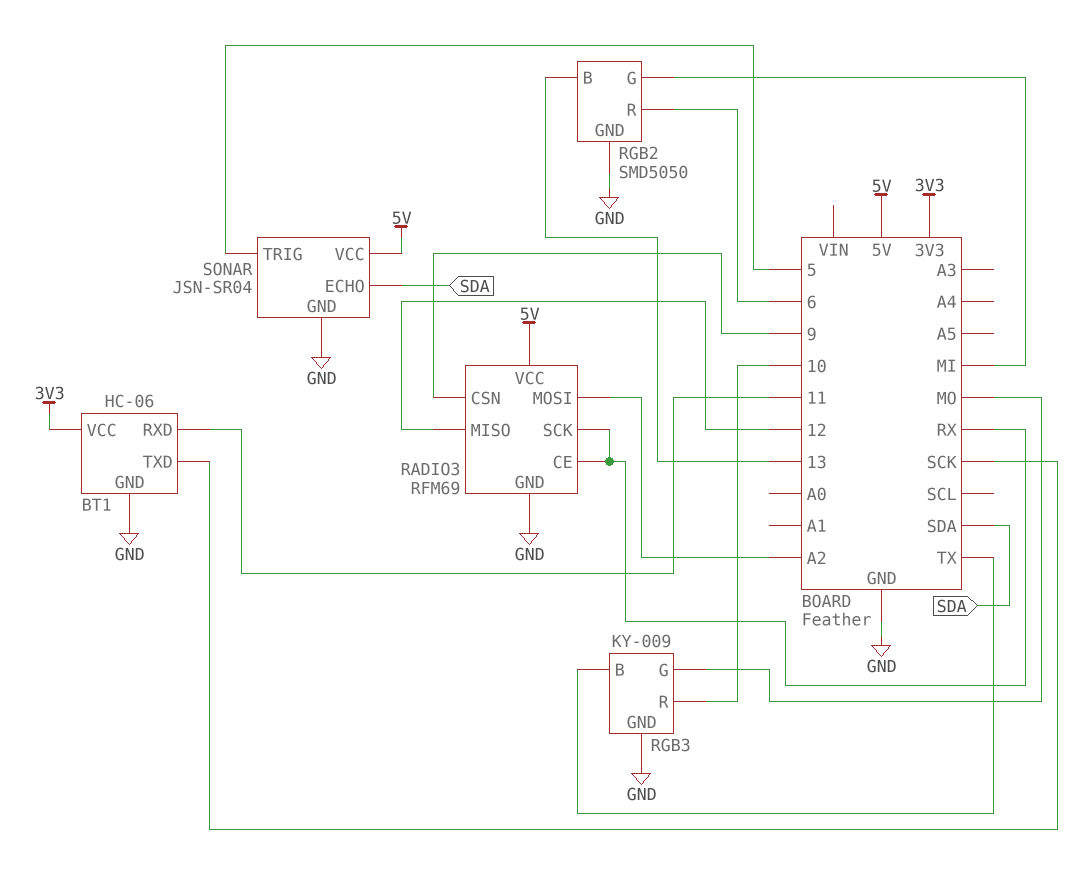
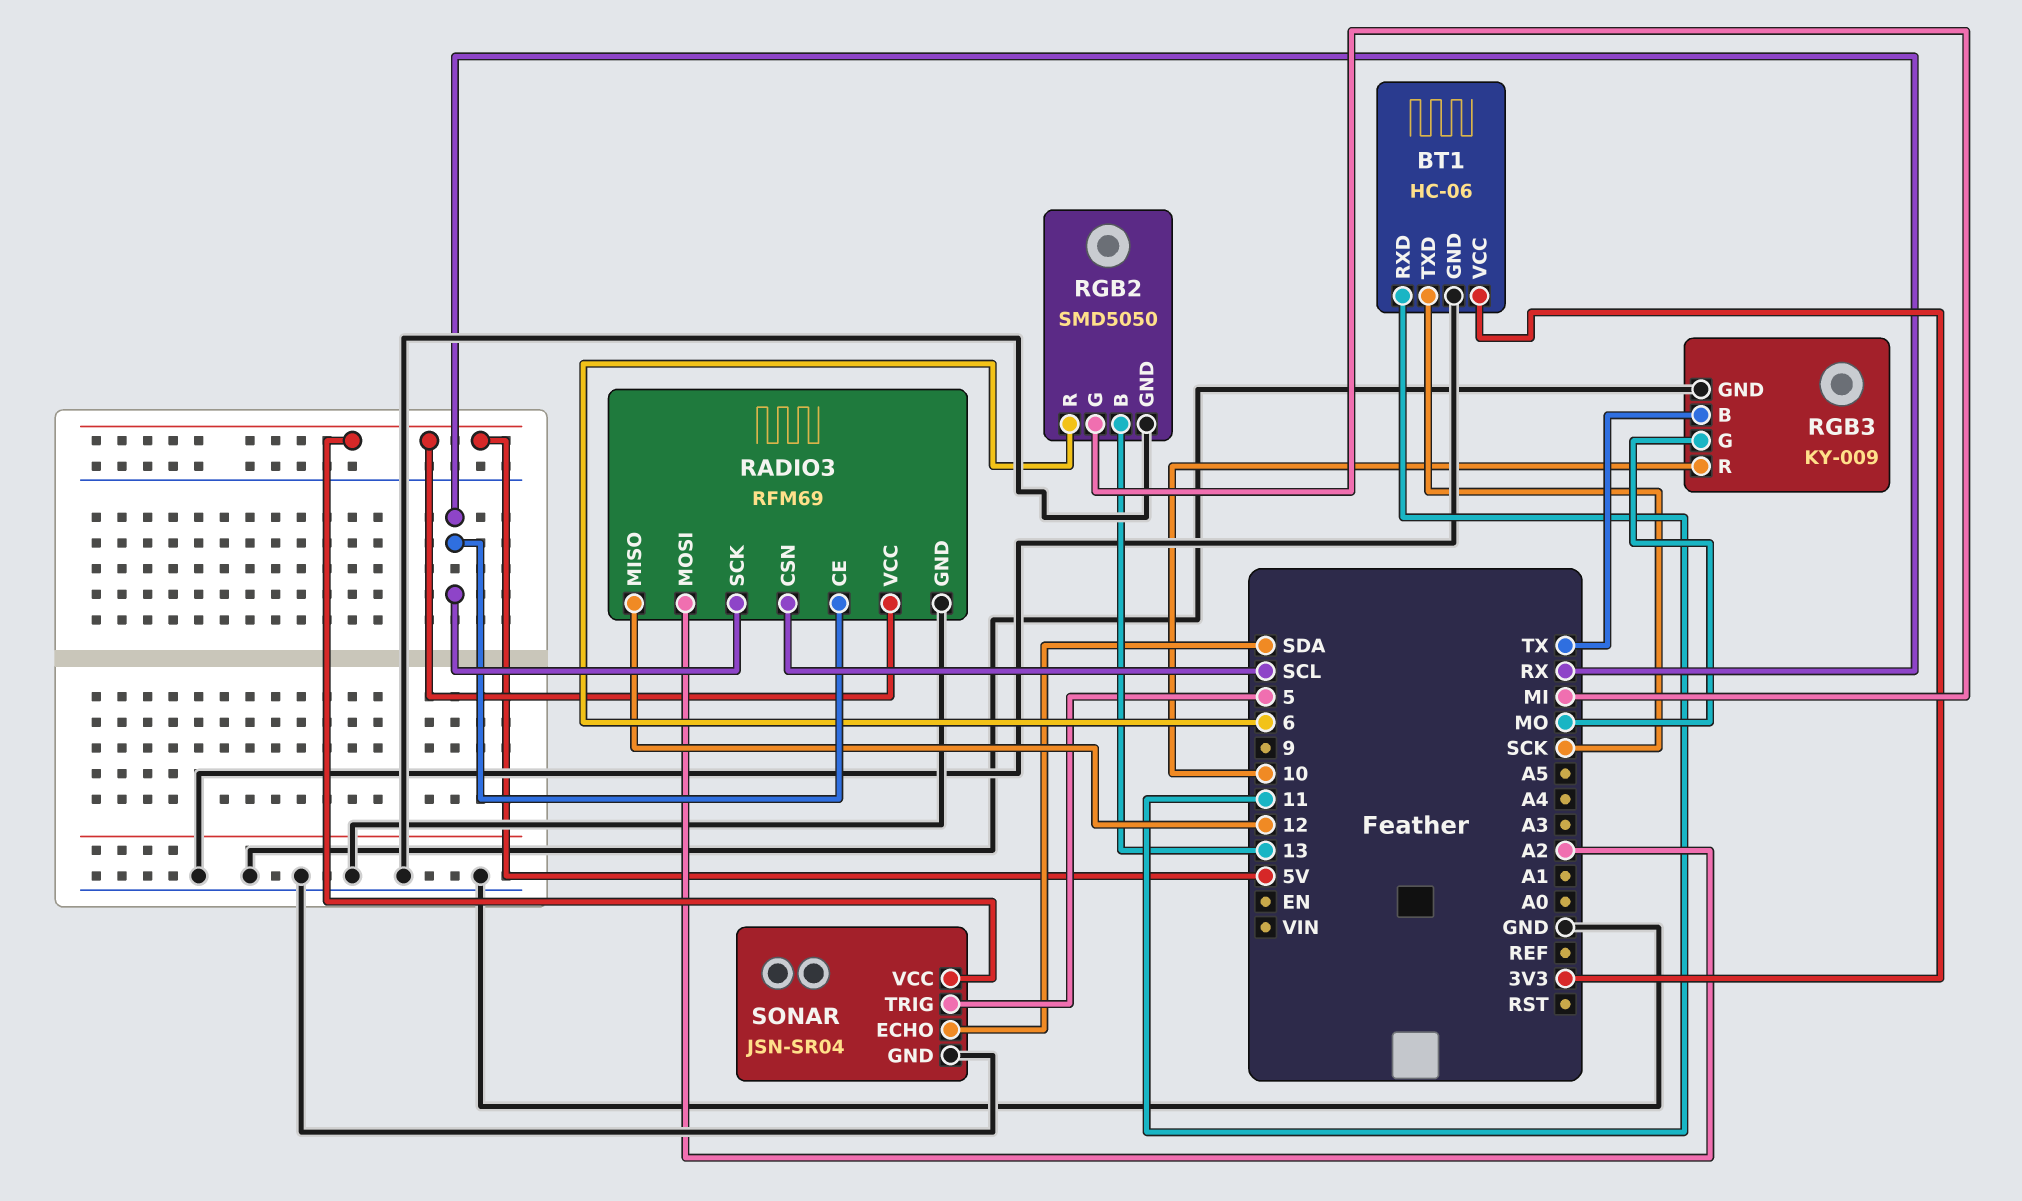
RADIO3 pin CSN: 9 -> SCL

